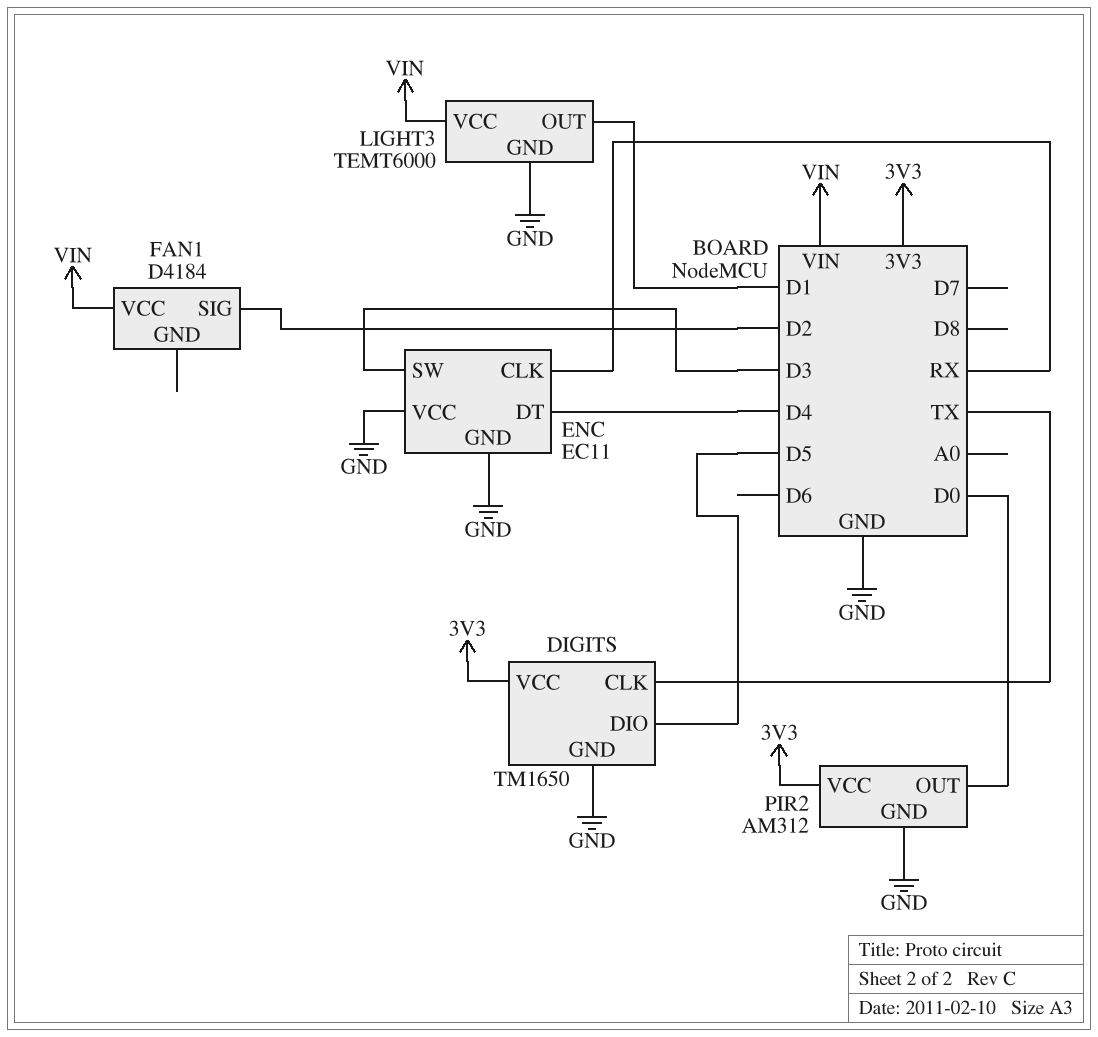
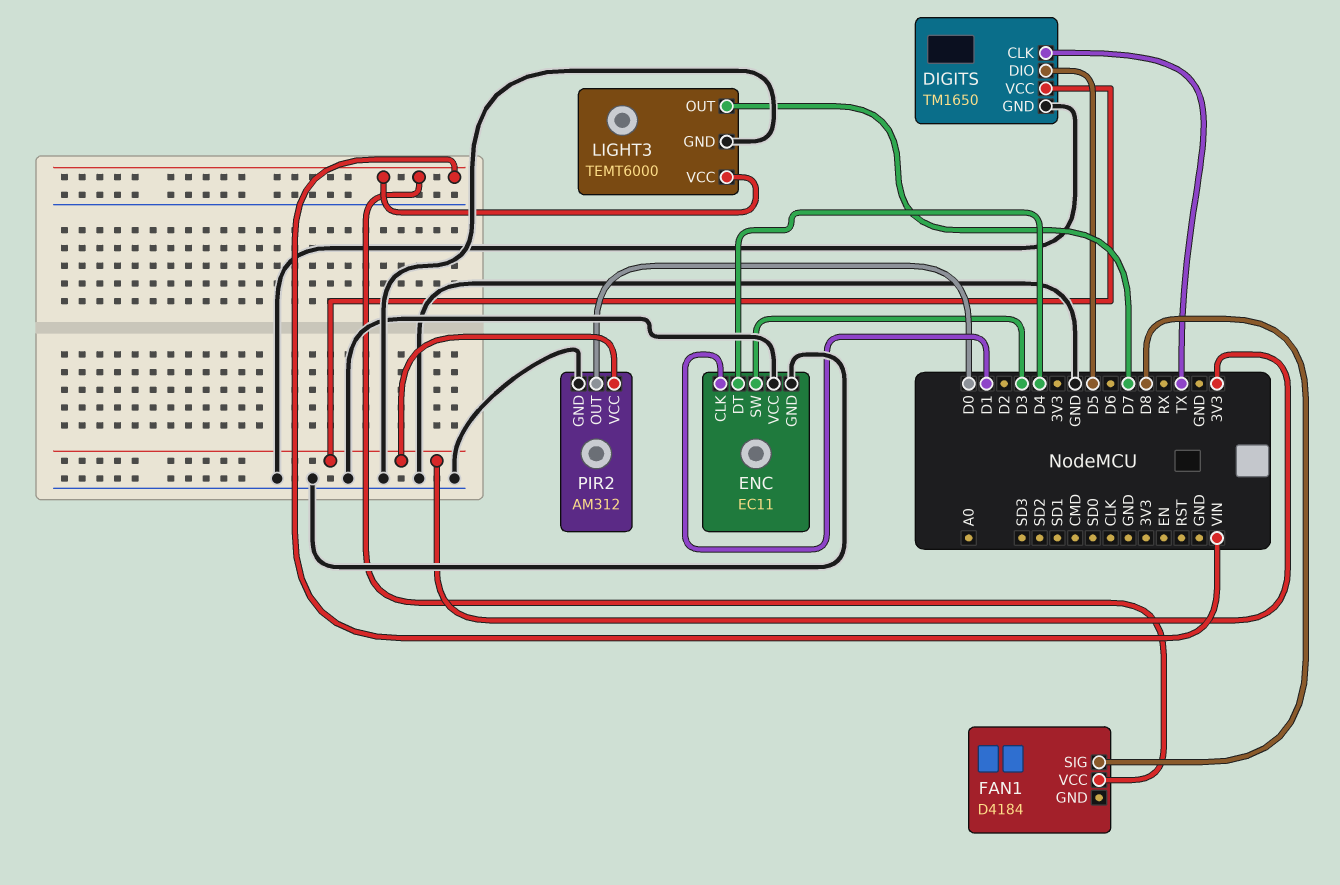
ENC pin CLK: RX -> D1
FAN1 pin SIG: D2 -> D8
LIGHT3 pin OUT: D1 -> D7

